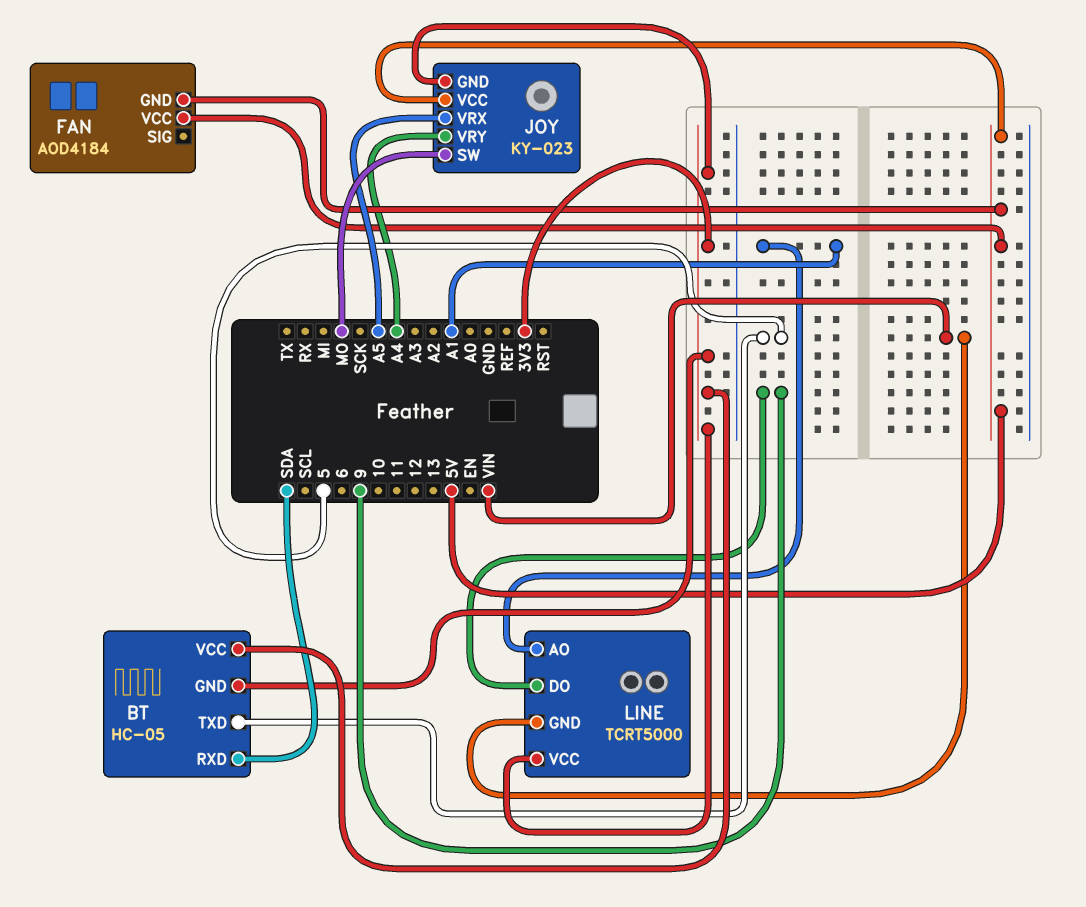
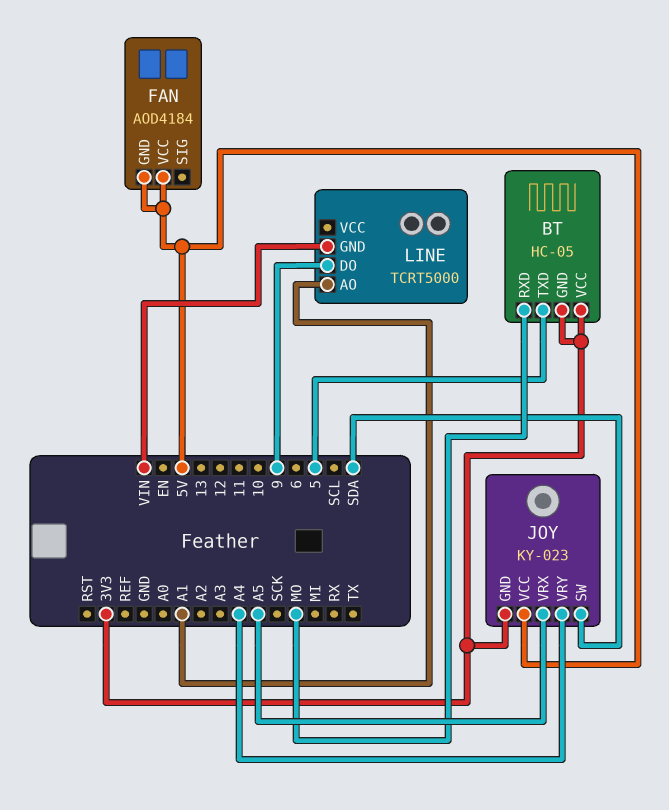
BT pin RXD: SDA -> MO
JOY pin SW: MO -> SDA
LINE pin VCC: 3V3 -> none

